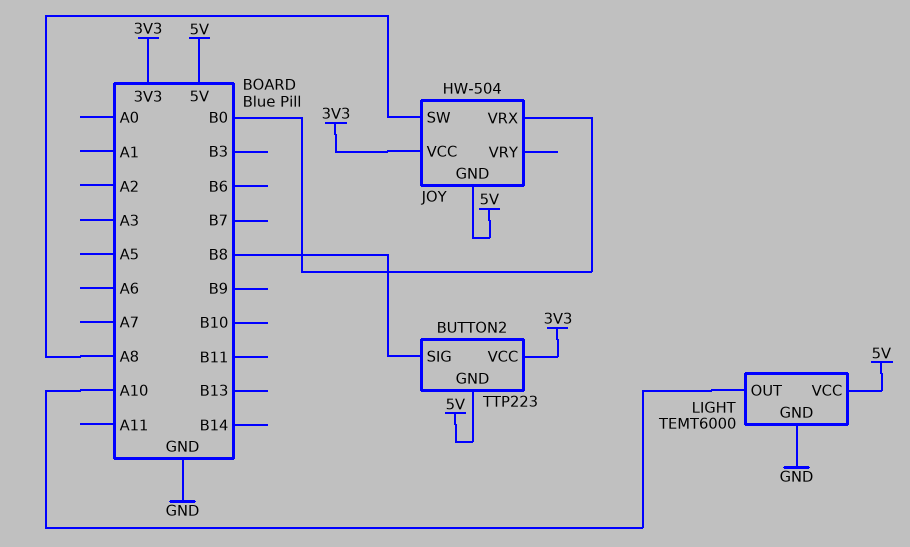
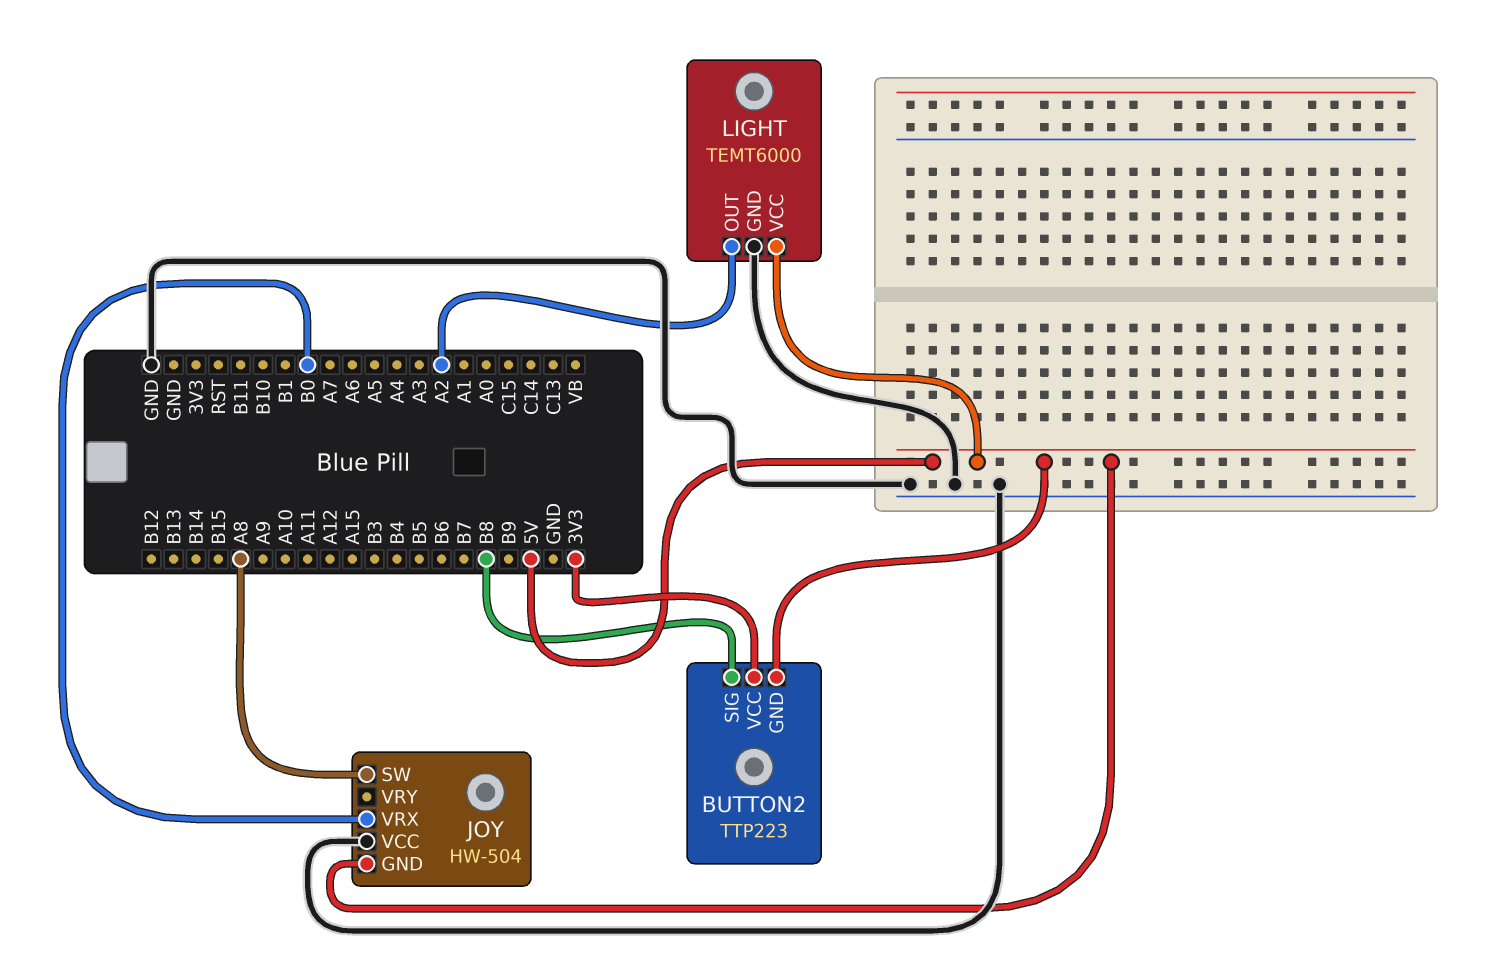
JOY pin VCC: 3V3 -> GND
LIGHT pin OUT: A10 -> A2

